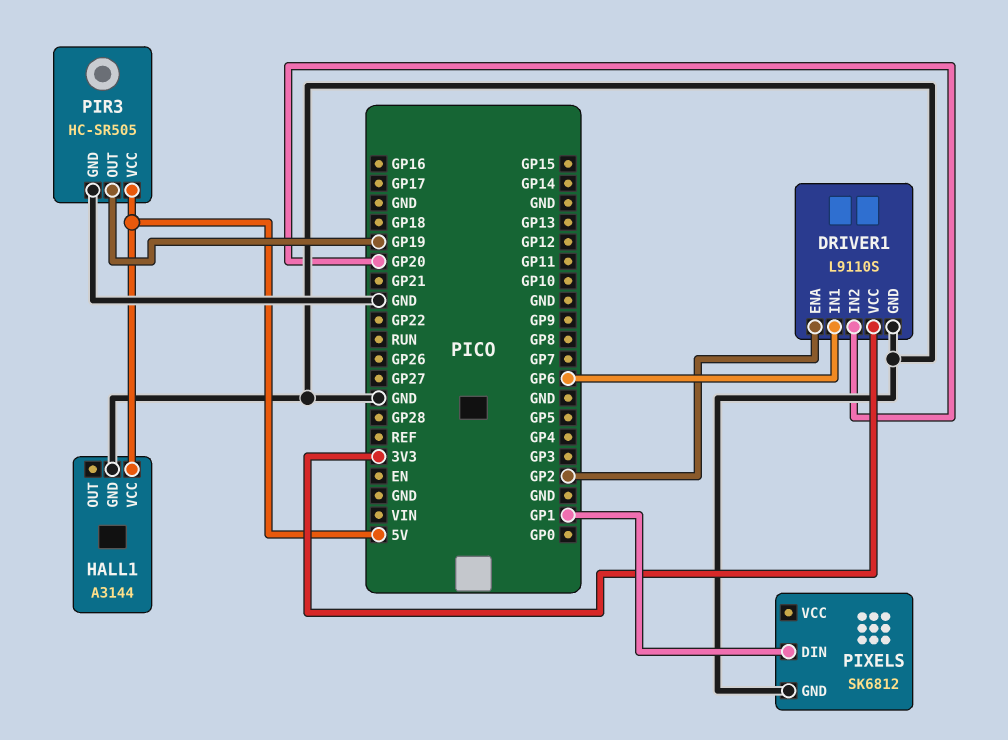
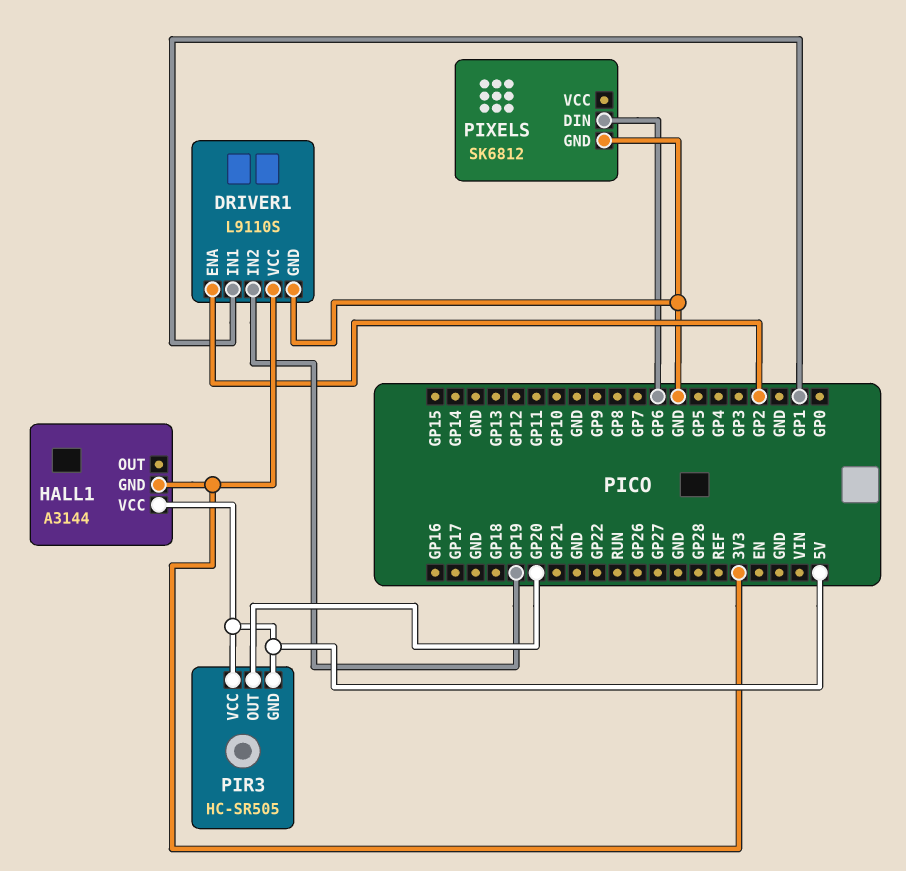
DRIVER1 pin IN1: GP6 -> GP1
DRIVER1 pin IN2: GP20 -> GP19
HALL1 pin GND: GND -> 3V3
PIR3 pin GND: GND -> 5V
PIR3 pin OUT: GP19 -> GP20
PIXELS pin DIN: GP1 -> GP6

